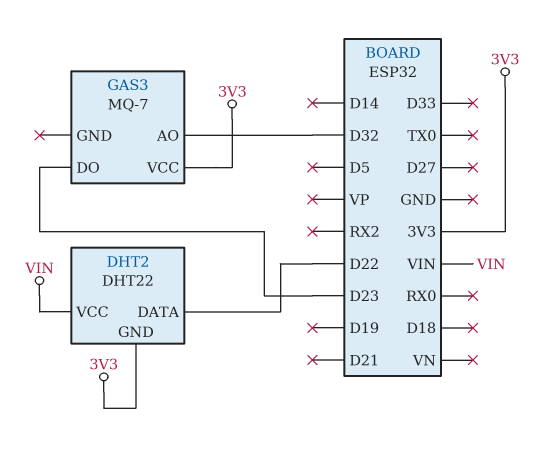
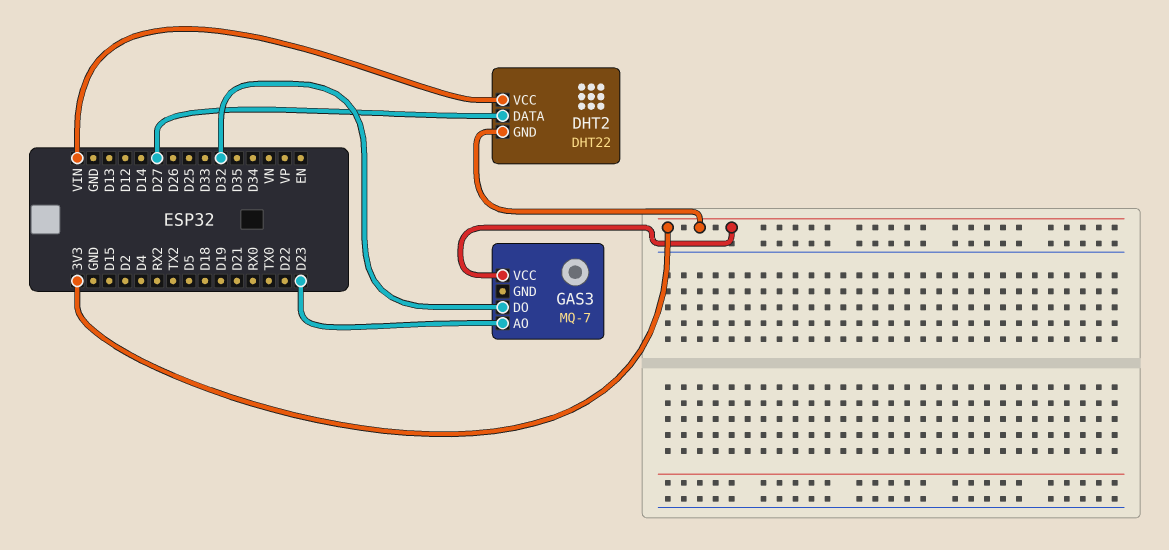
DHT2 pin DATA: D22 -> D27
GAS3 pin AO: D32 -> D23
GAS3 pin DO: D23 -> D32

